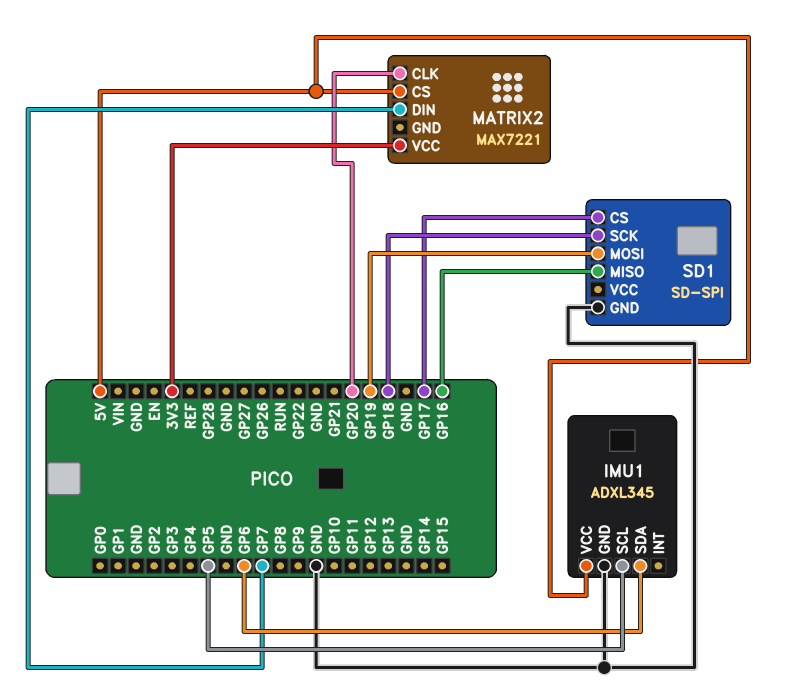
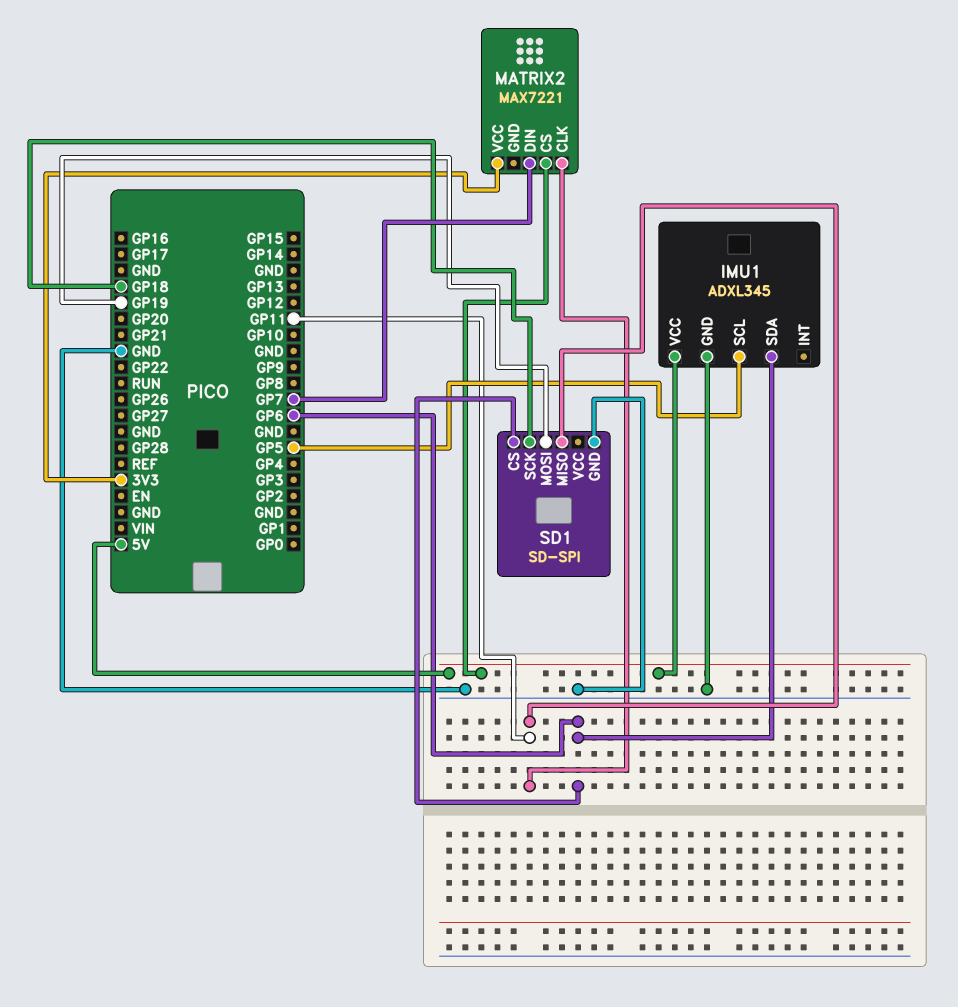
MATRIX2 pin CLK: GP20 -> GP11
SD1 pin CS: GP17 -> GP6
SD1 pin MISO: GP16 -> GP11

